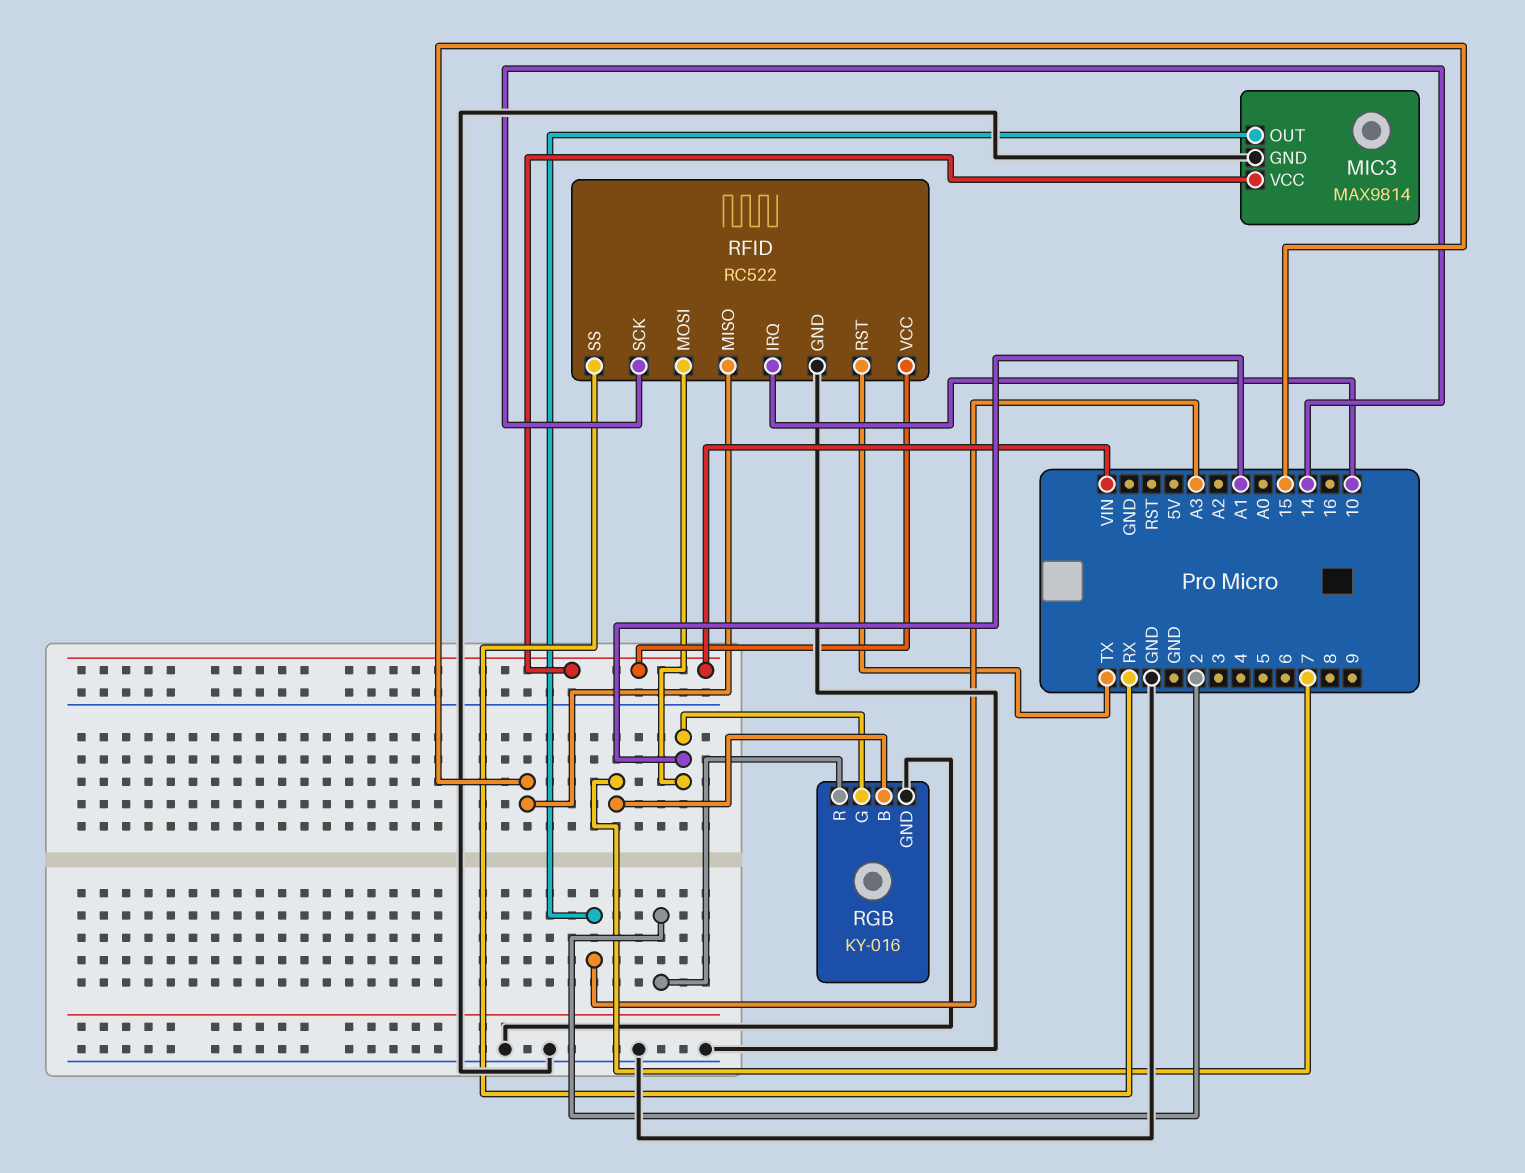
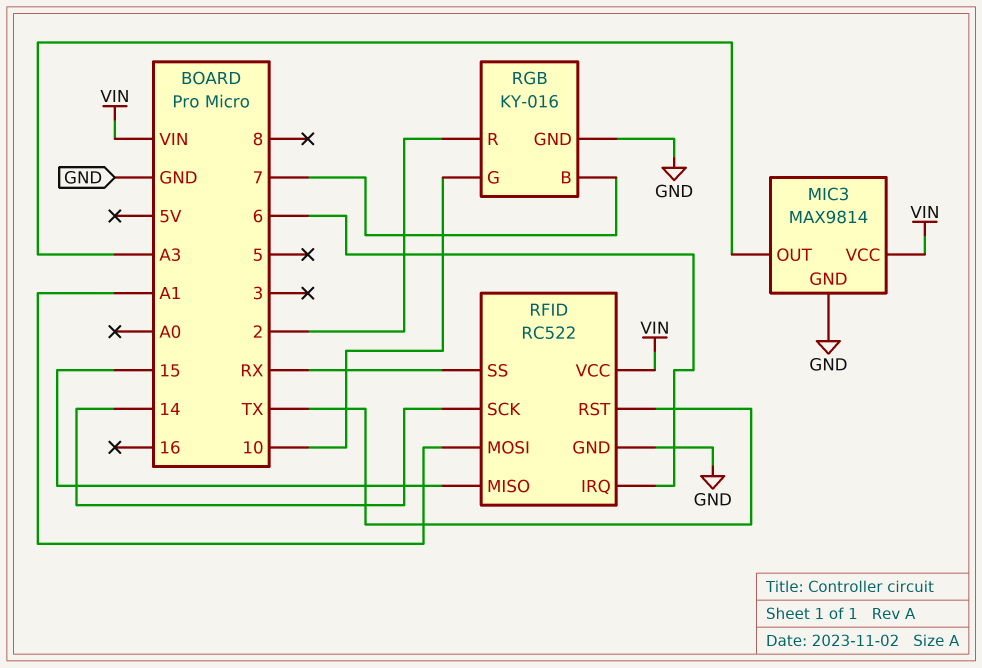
RFID pin IRQ: 10 -> 6
RGB pin G: A1 -> 10

